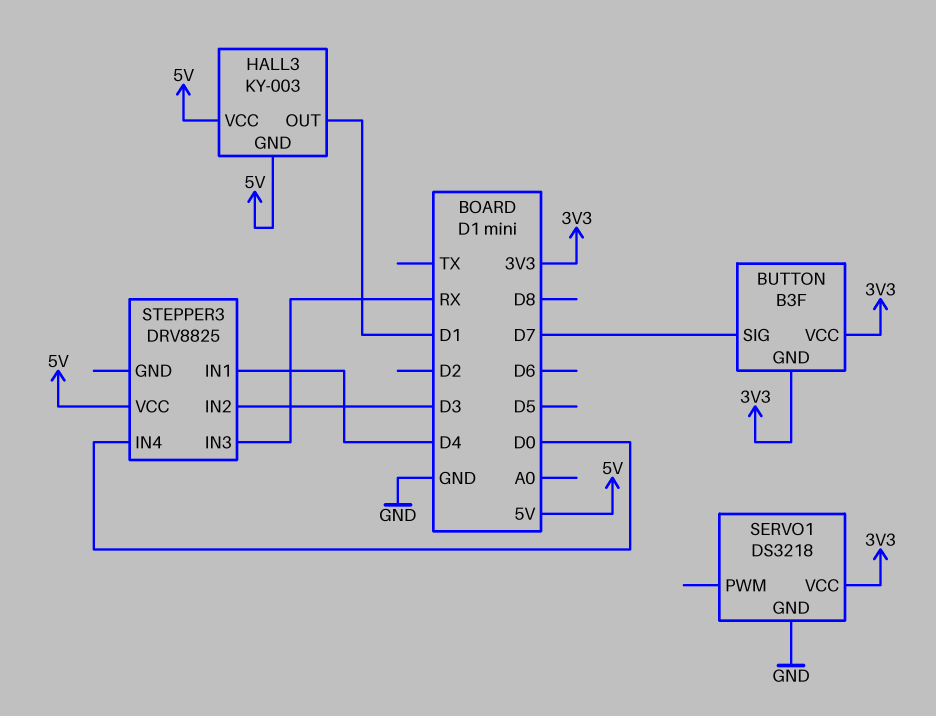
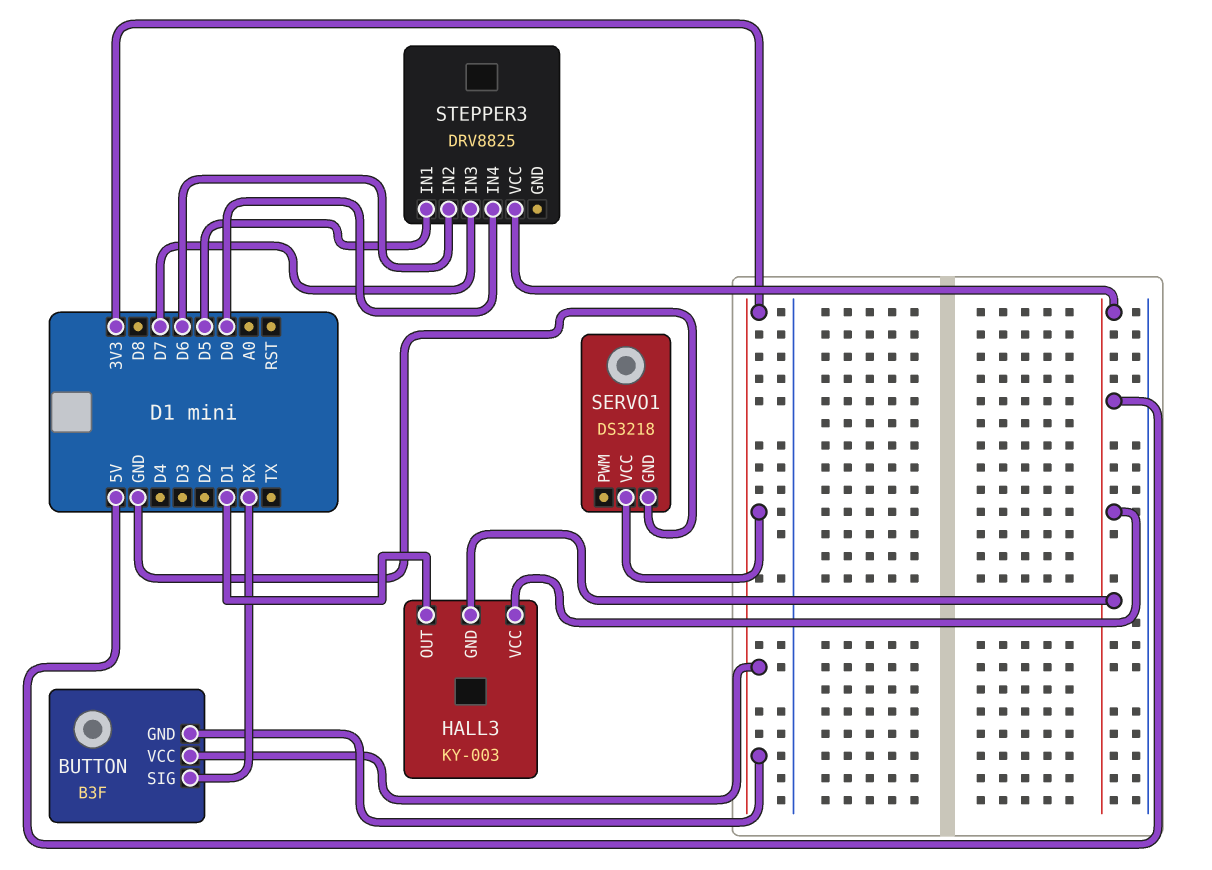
BUTTON pin SIG: D7 -> RX
STEPPER3 pin IN1: D4 -> D5
STEPPER3 pin IN2: D3 -> D6
STEPPER3 pin IN3: RX -> D7

